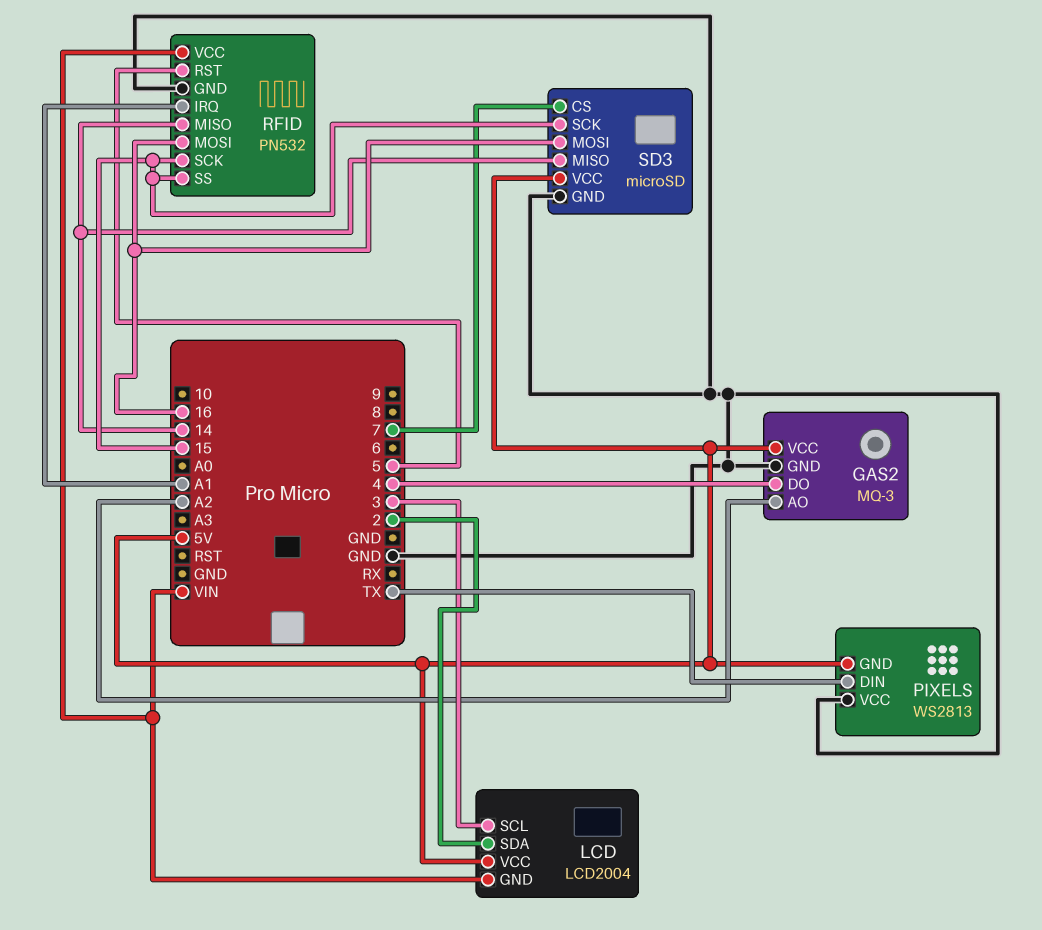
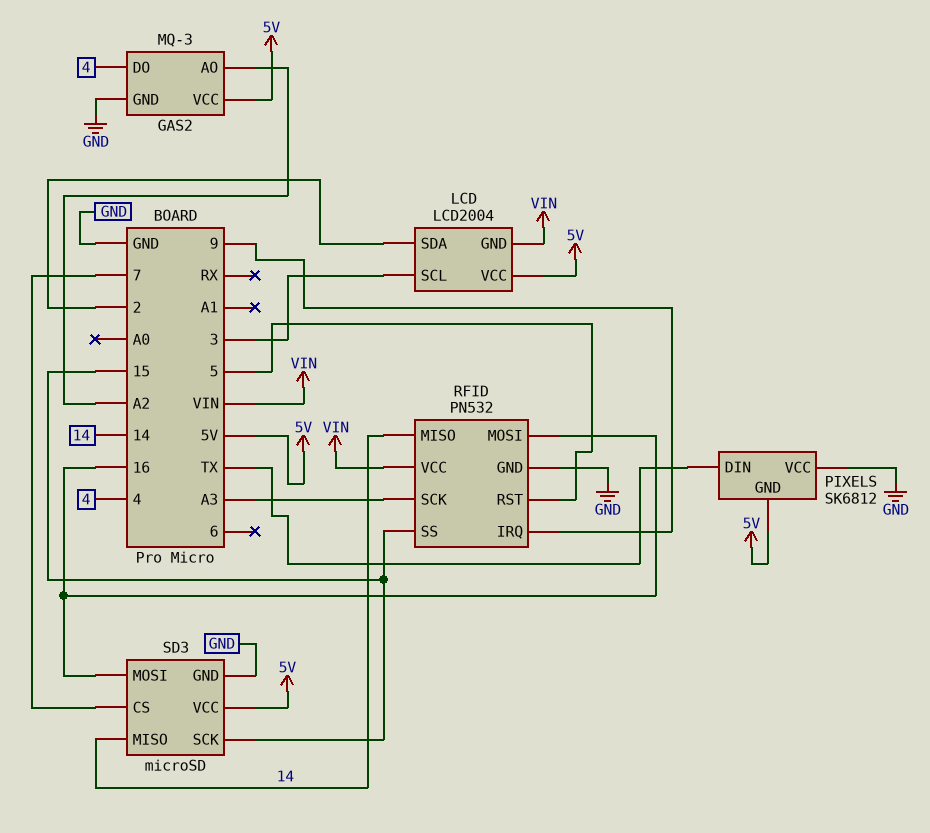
PIXELS: WS2813 -> SK6812
RFID pin IRQ: A1 -> 9
RFID pin SCK: 15 -> A3

